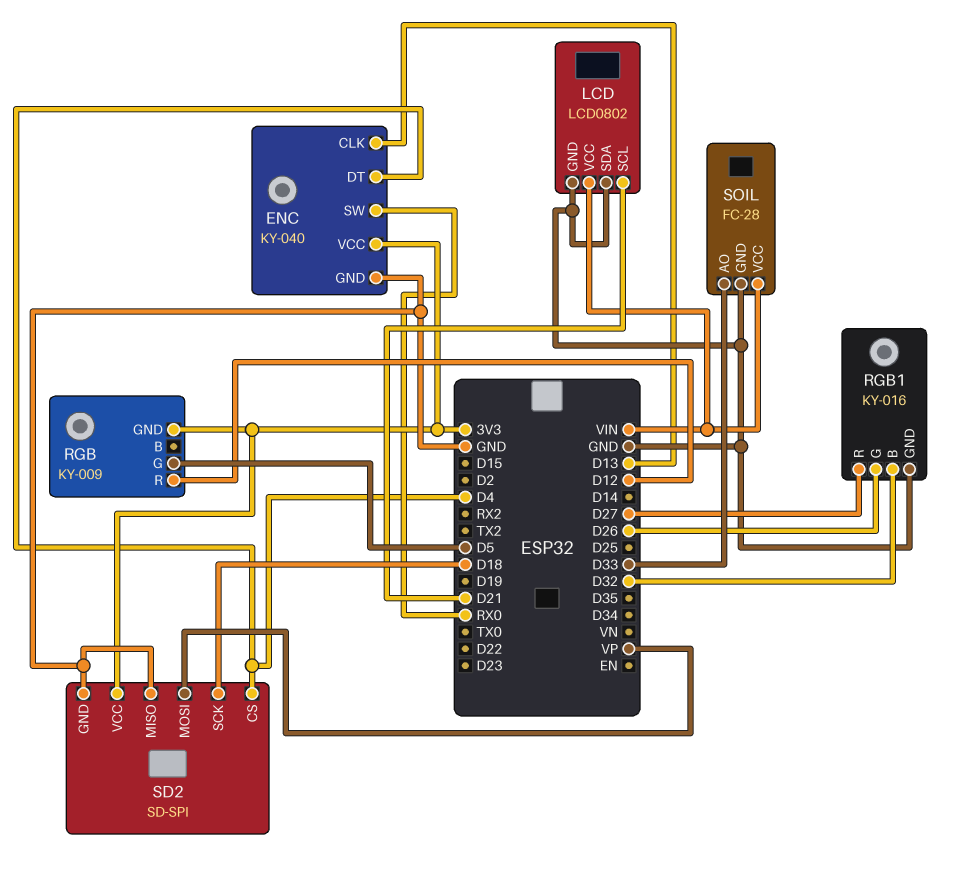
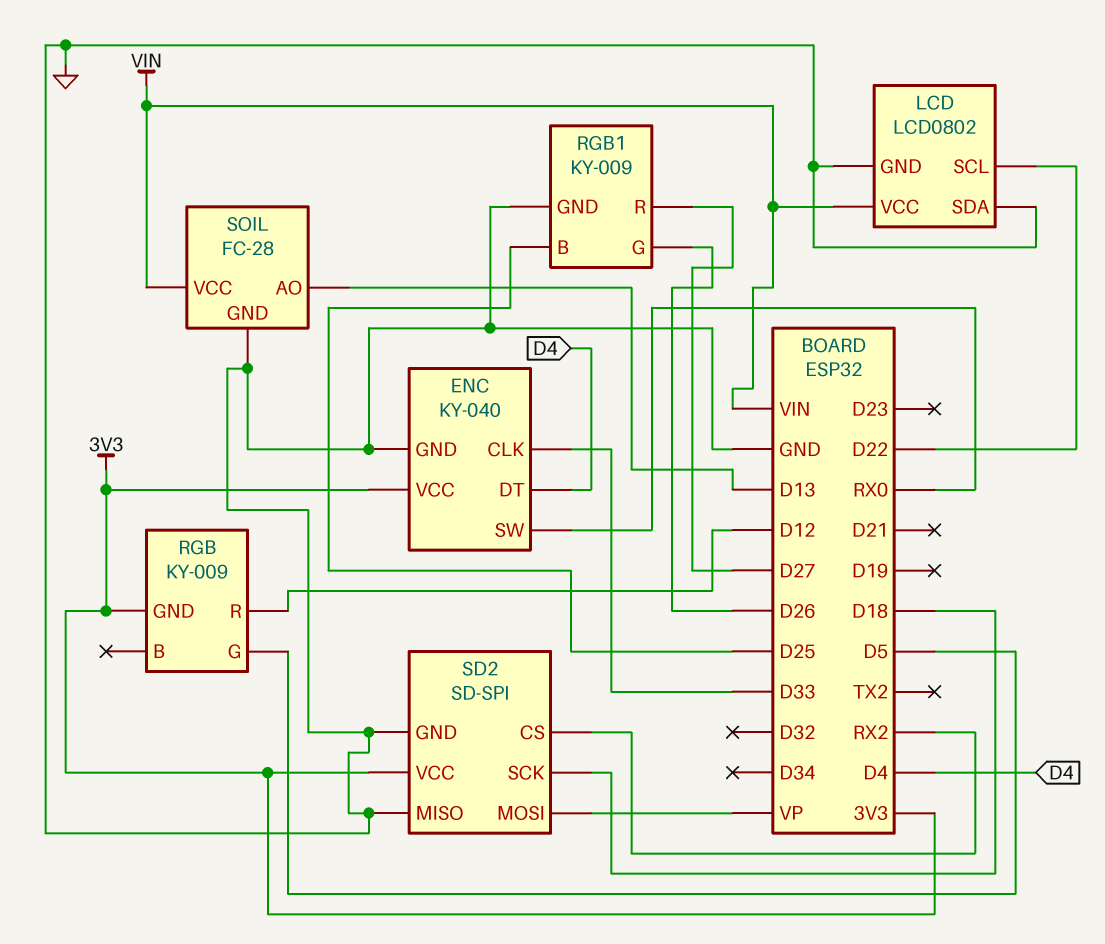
ENC pin CLK: D13 -> D33
LCD pin SCL: D21 -> D22
RGB1: KY-016 -> KY-009
RGB1 pin B: D32 -> D25
SD2 pin CS: D4 -> RX2
SOIL pin AO: D33 -> D13

